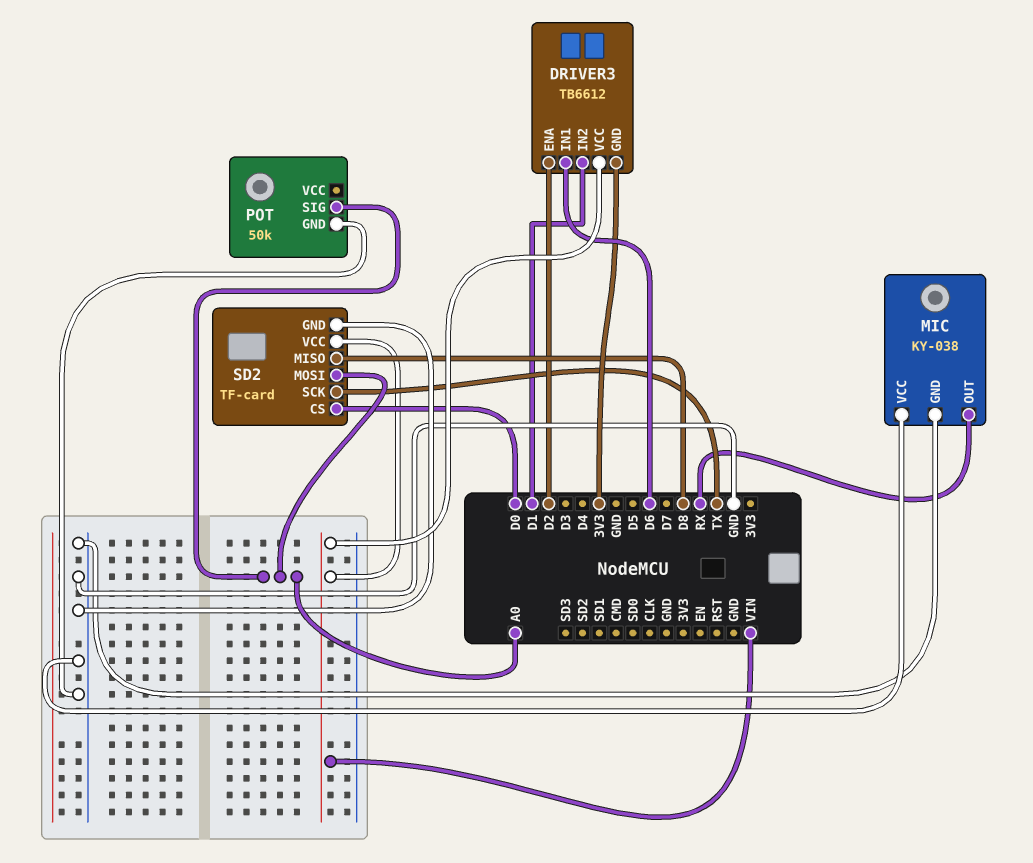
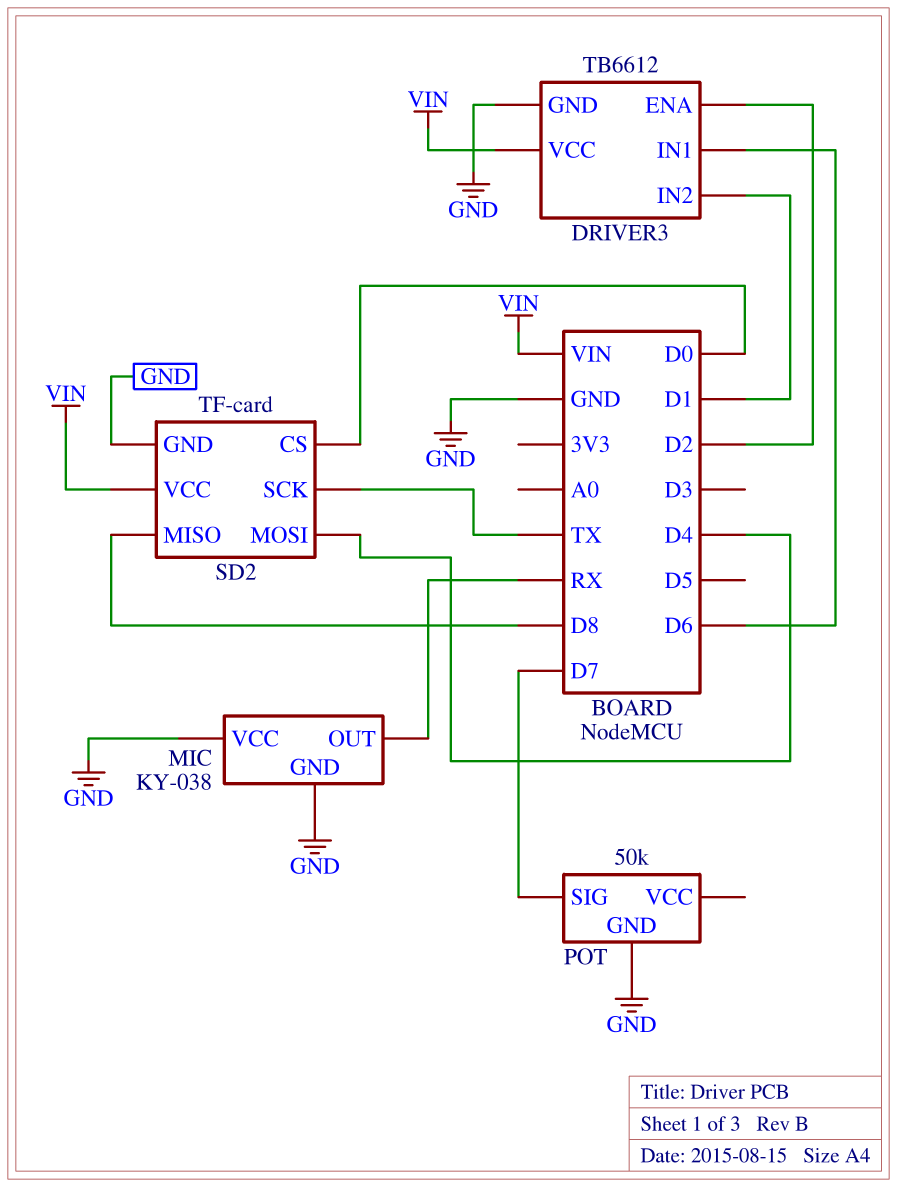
DRIVER3 pin GND: 3V3 -> GND
POT pin SIG: A0 -> D7
SD2 pin MOSI: A0 -> D4

